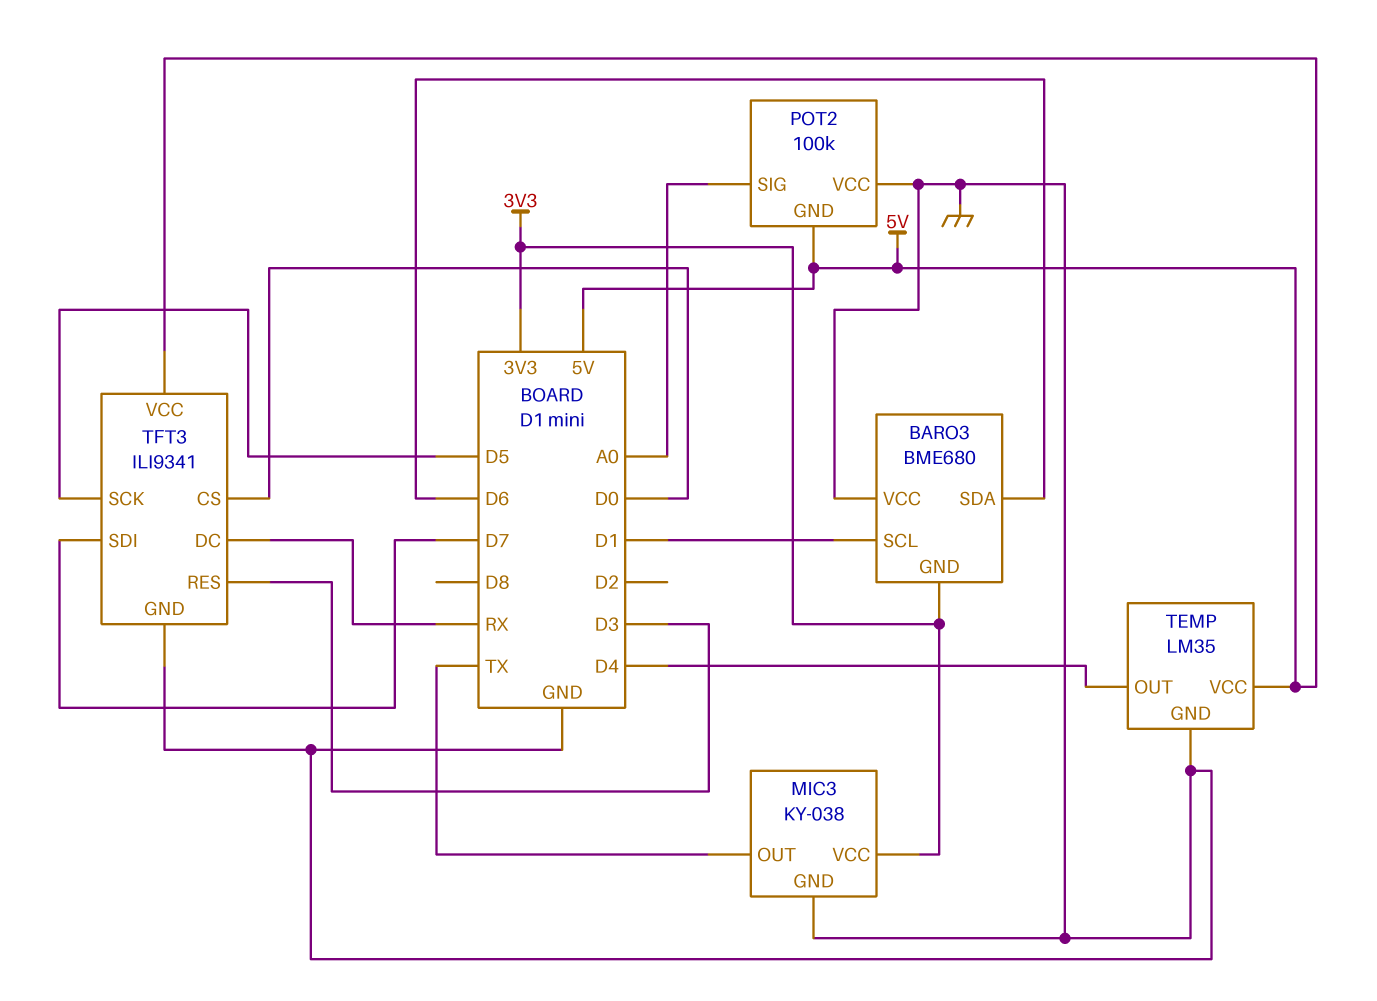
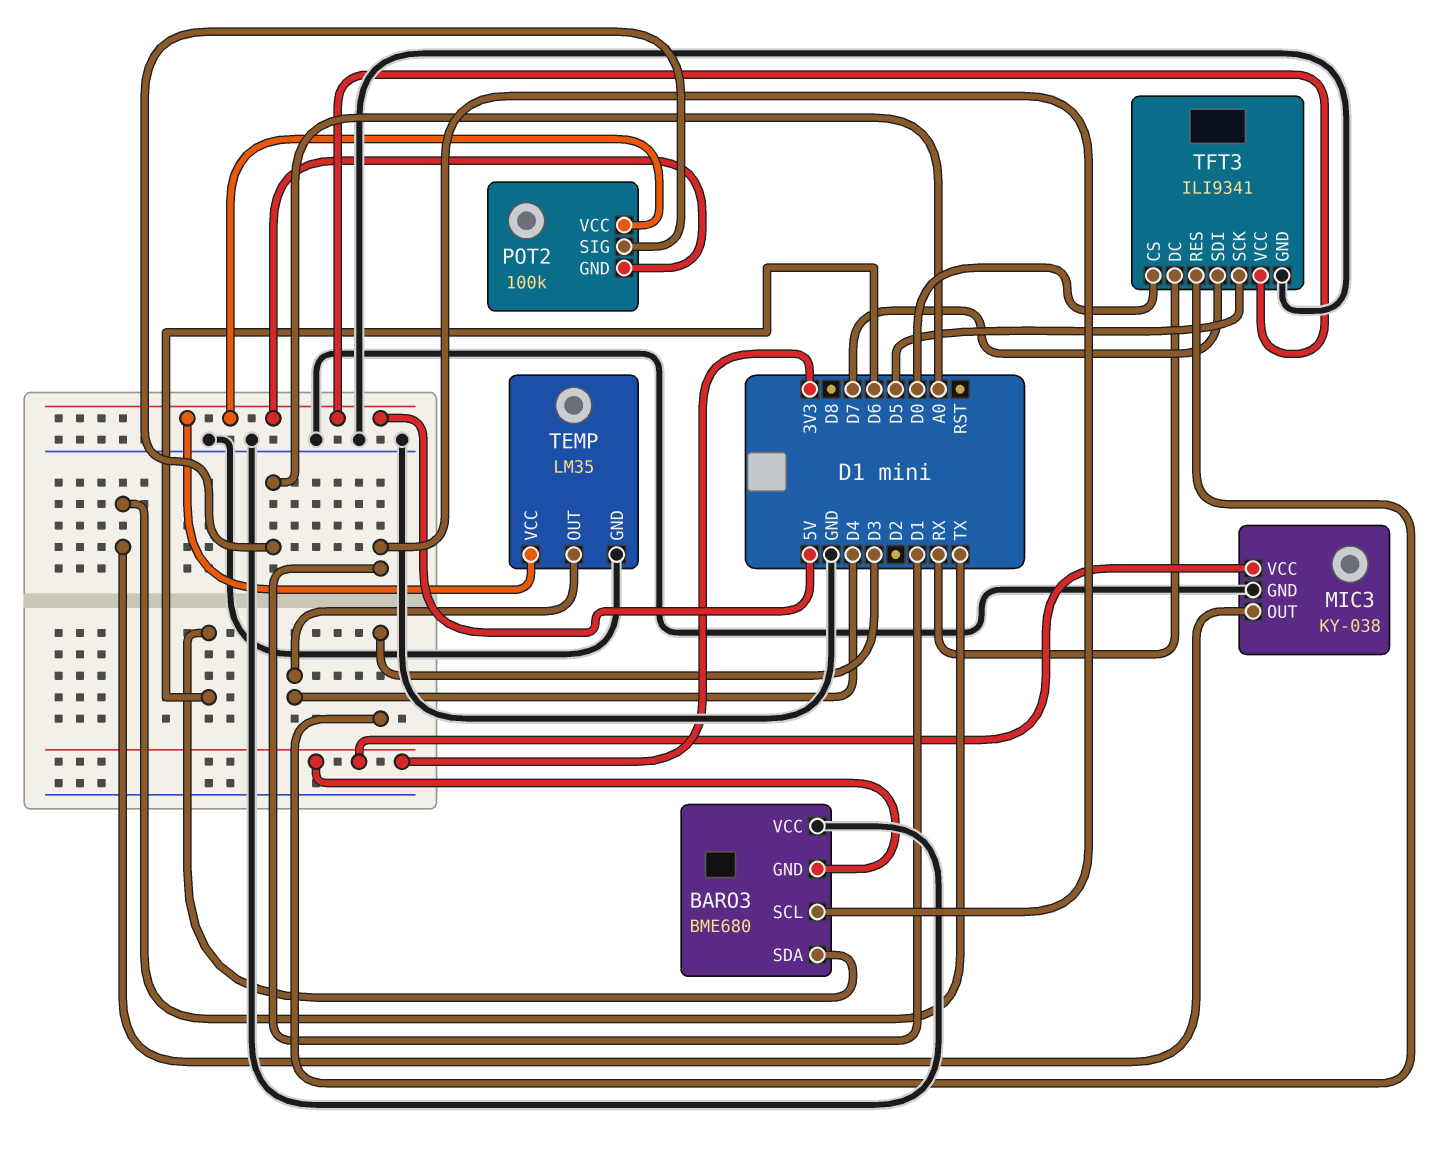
POT2 pin VCC: GND -> 5V

